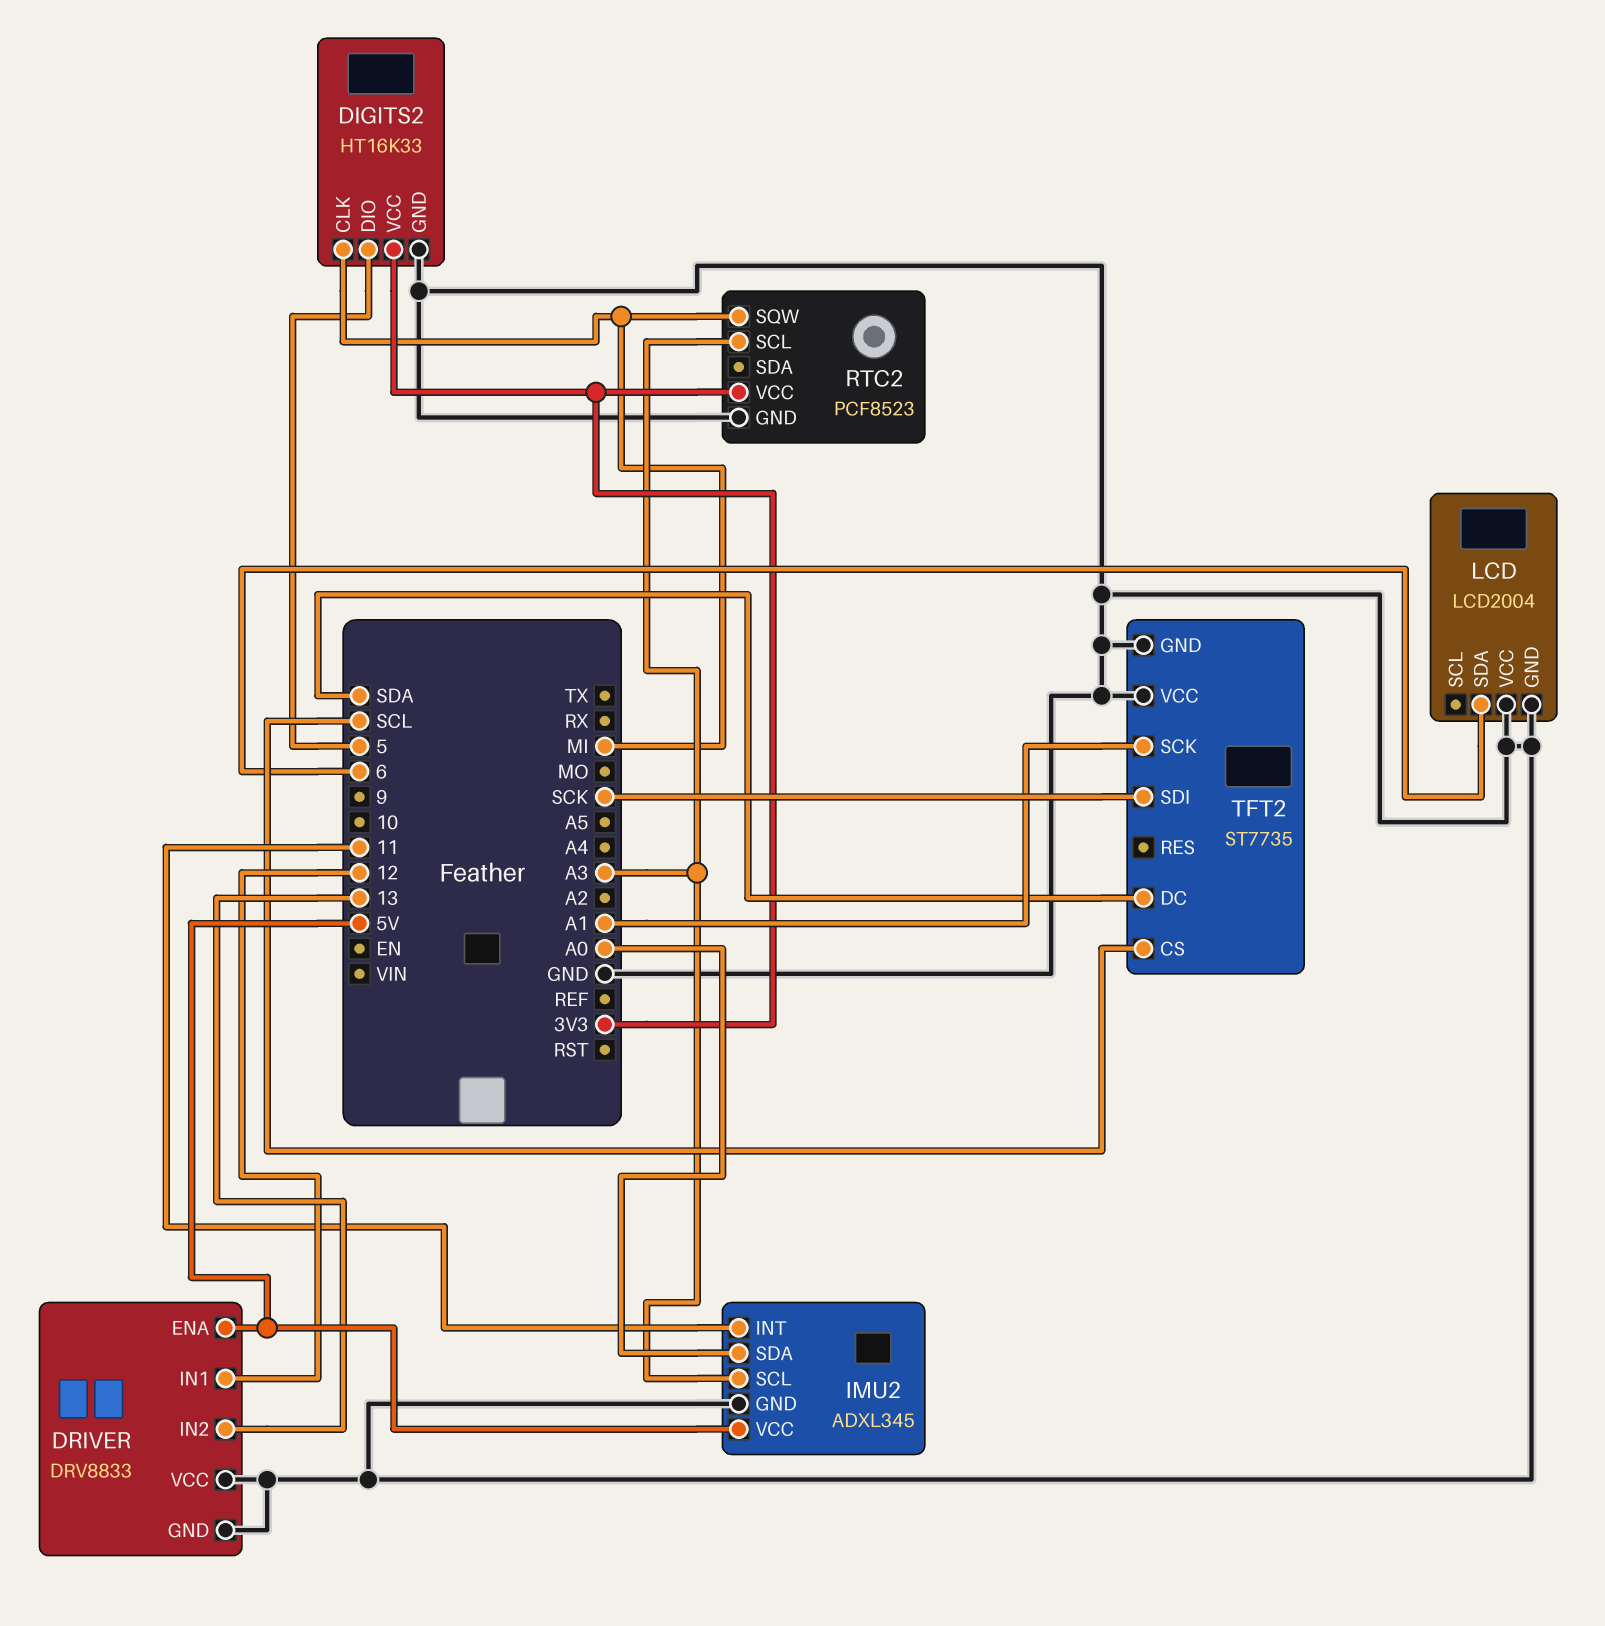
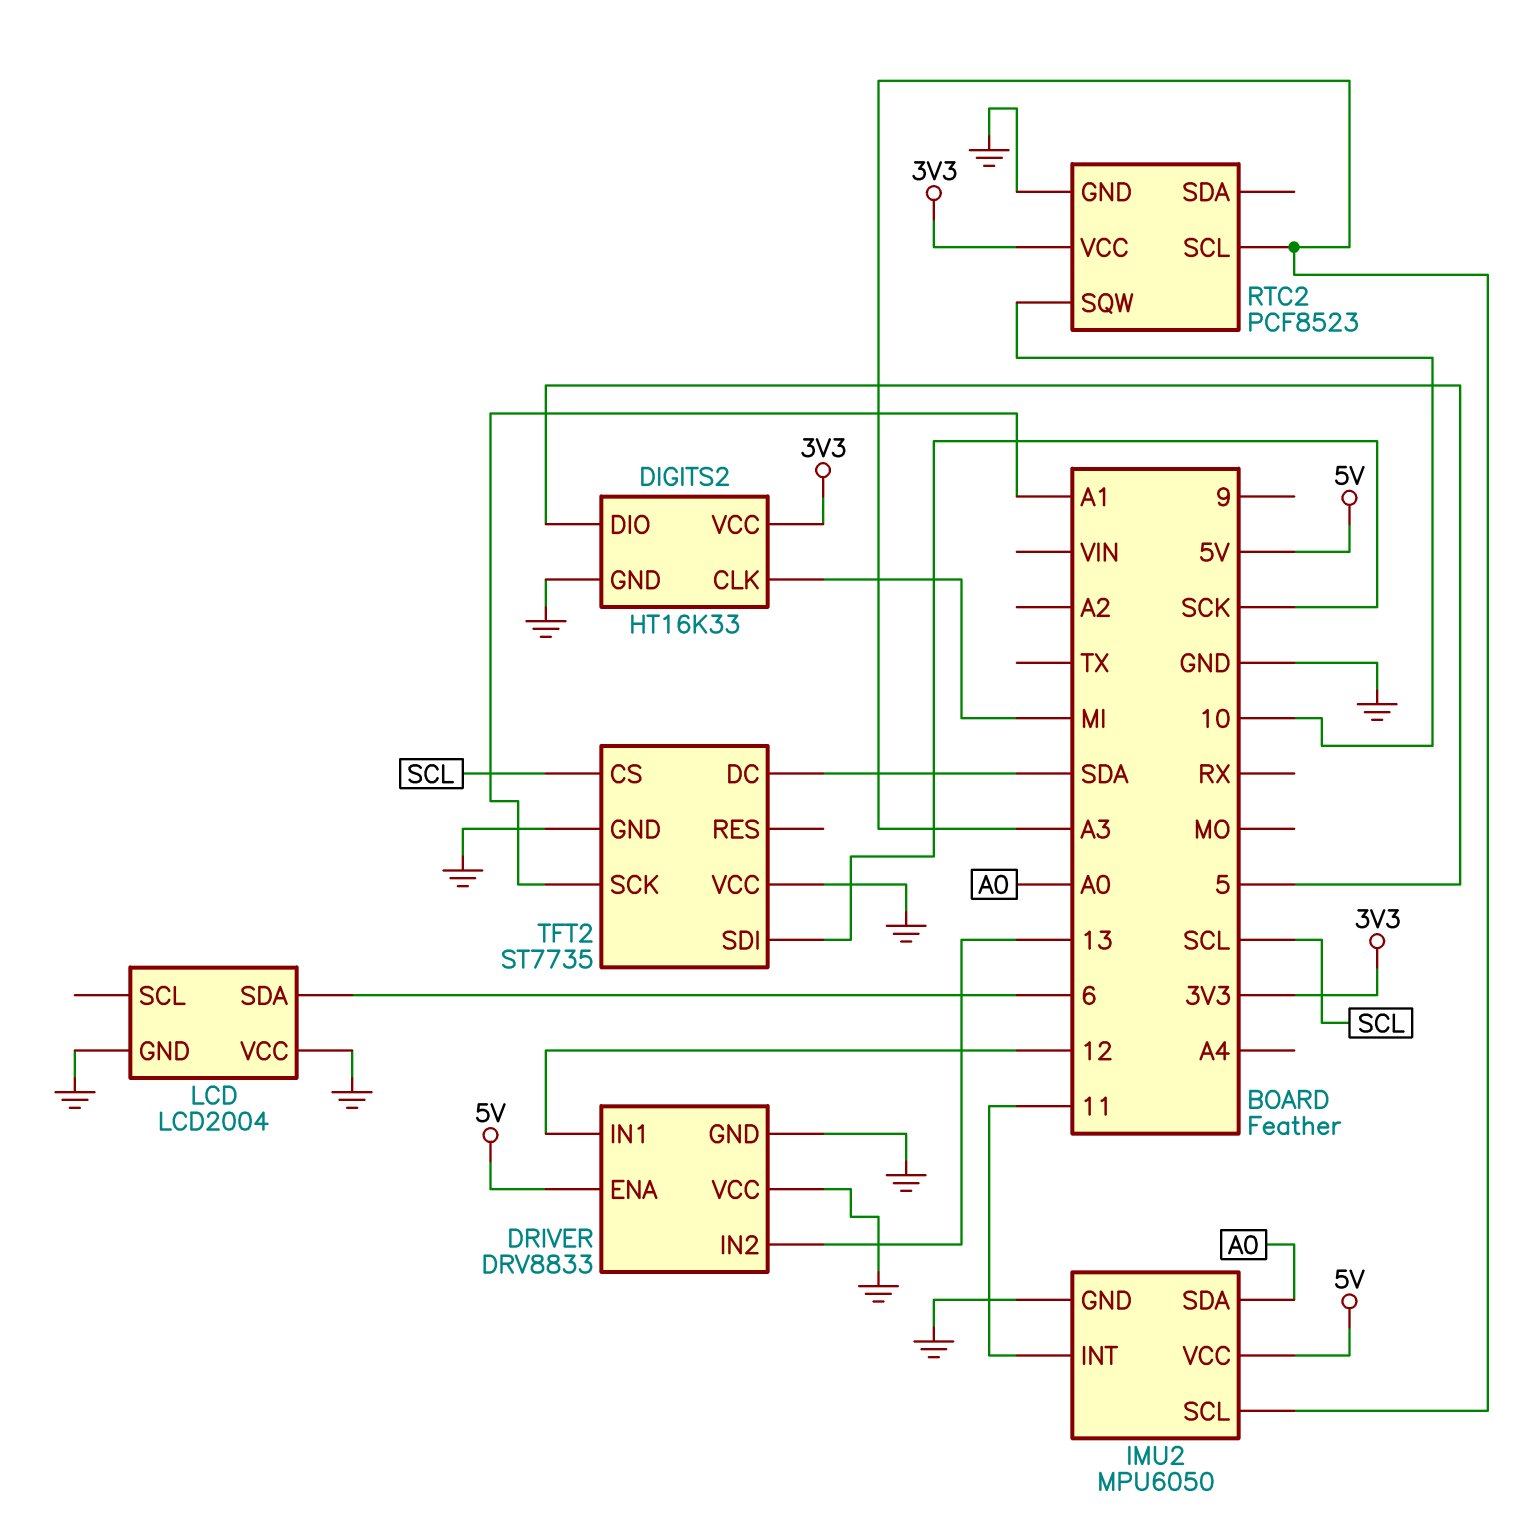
IMU2: ADXL345 -> MPU6050
RTC2 pin SQW: MI -> 10

